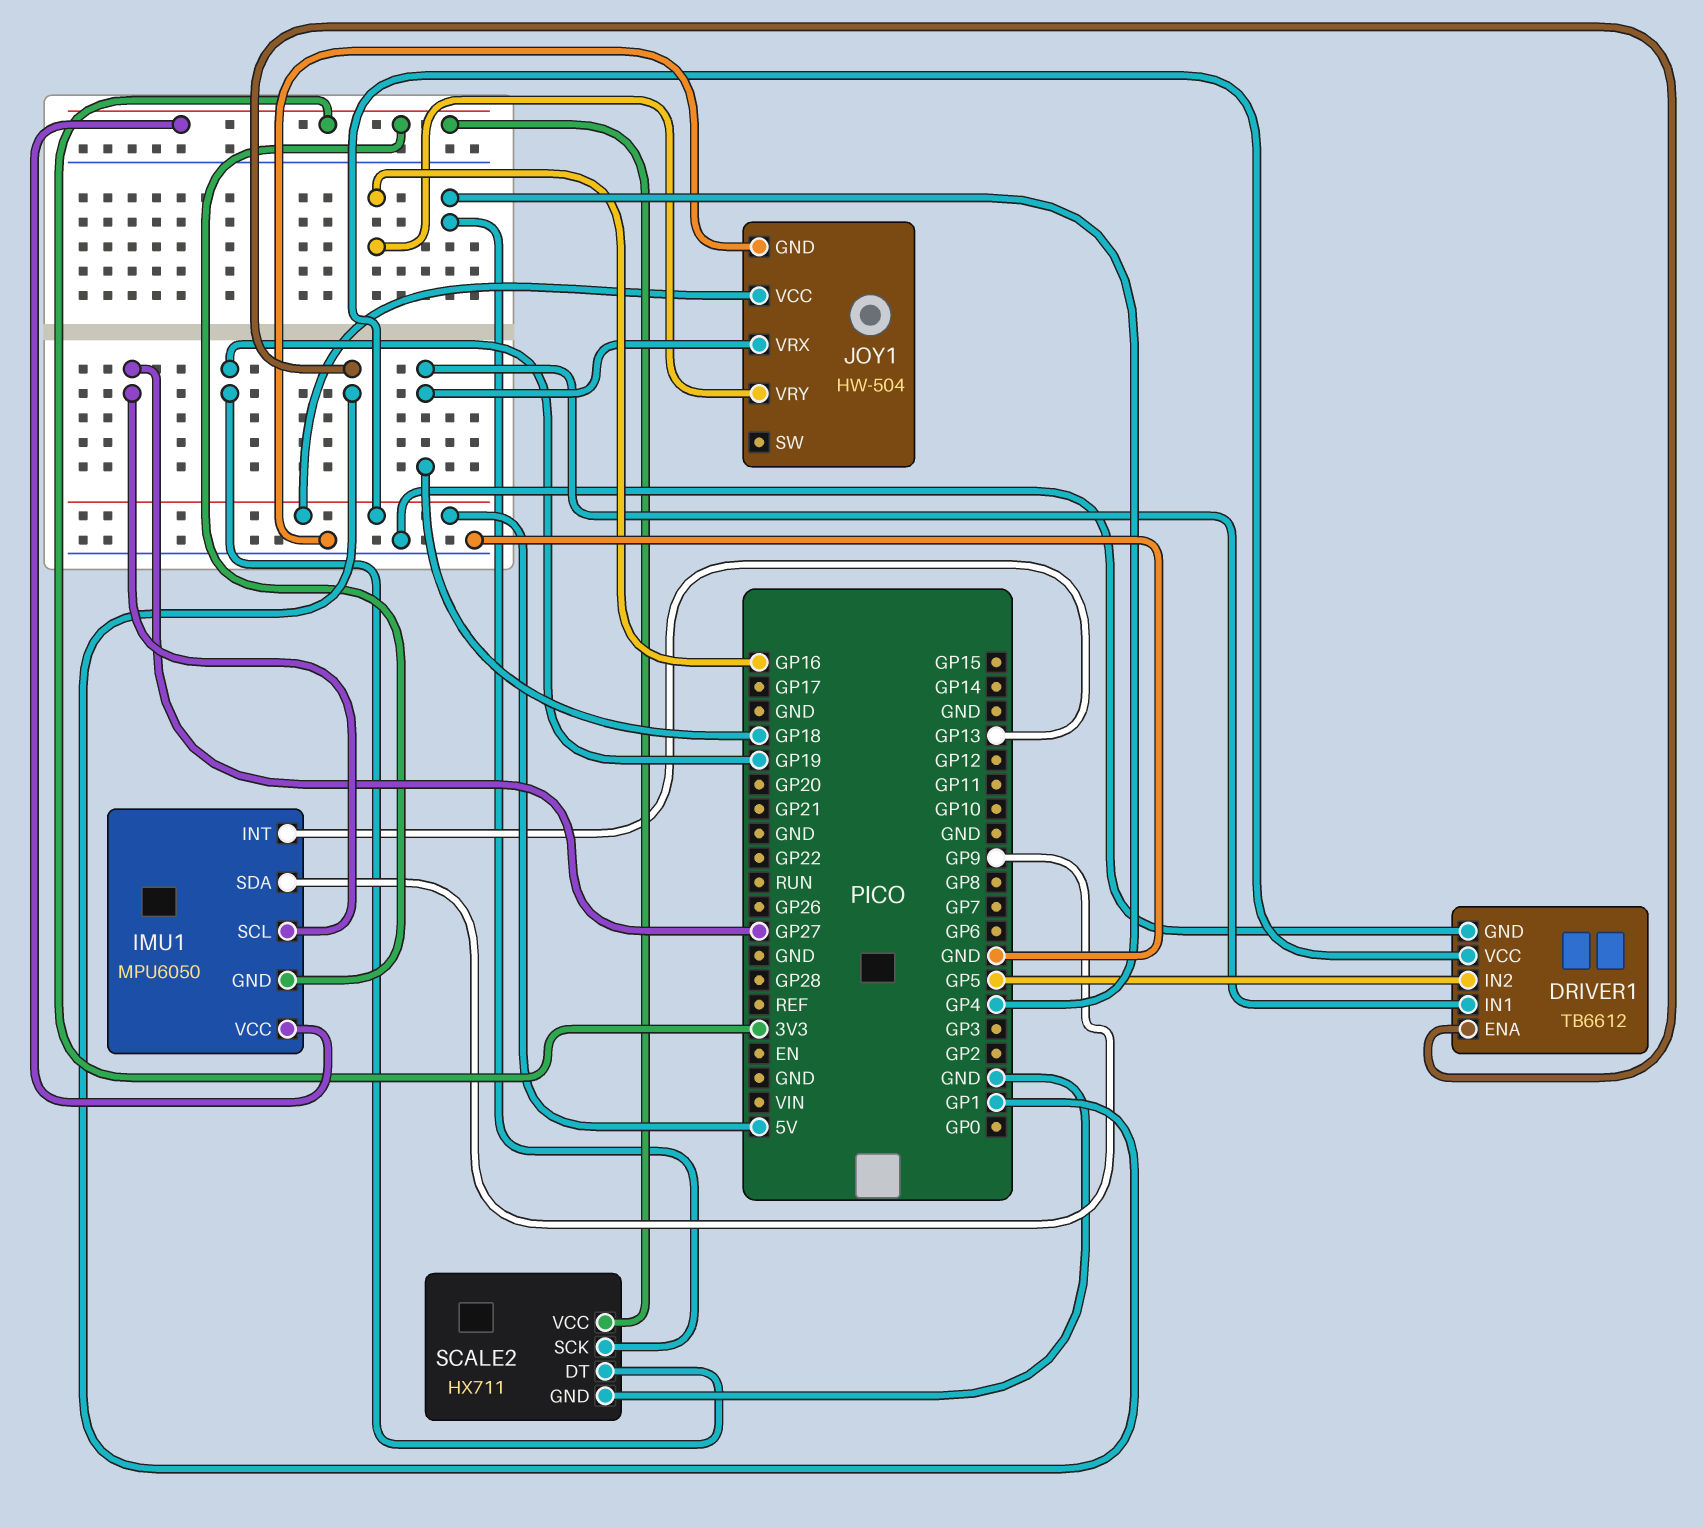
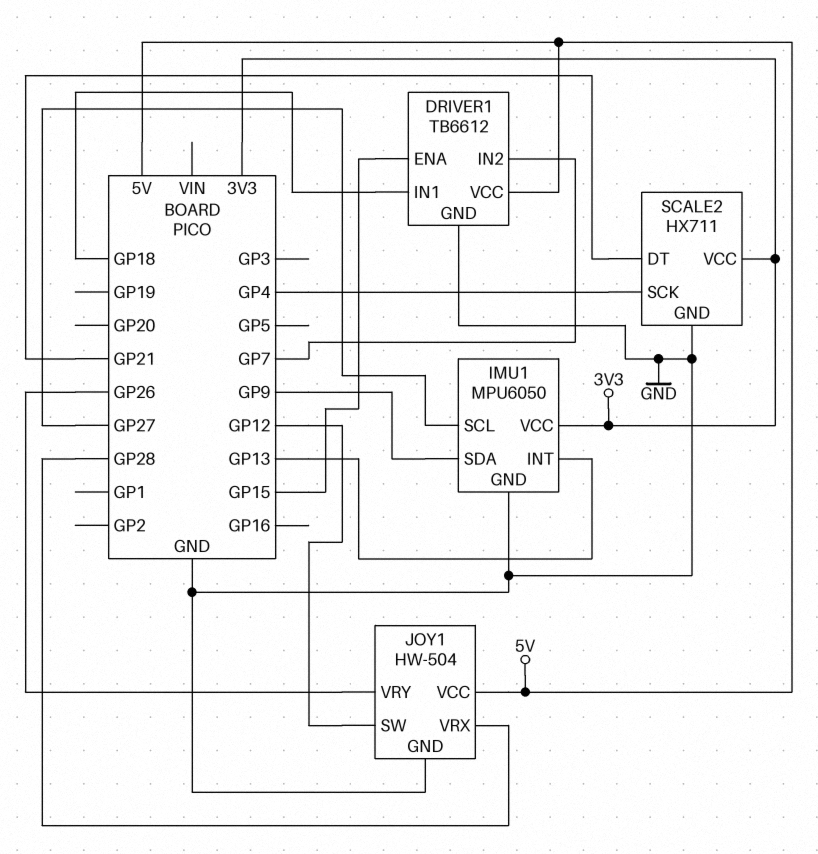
DRIVER1 pin ENA: GP1 -> GP15
DRIVER1 pin IN2: GP5 -> GP7
IMU1 pin GND: 3V3 -> GND
JOY1 pin SW: none -> GP12
JOY1 pin VRX: GP18 -> GP28
JOY1 pin VRY: GP16 -> GP26
SCALE2 pin DT: GP19 -> GP21

